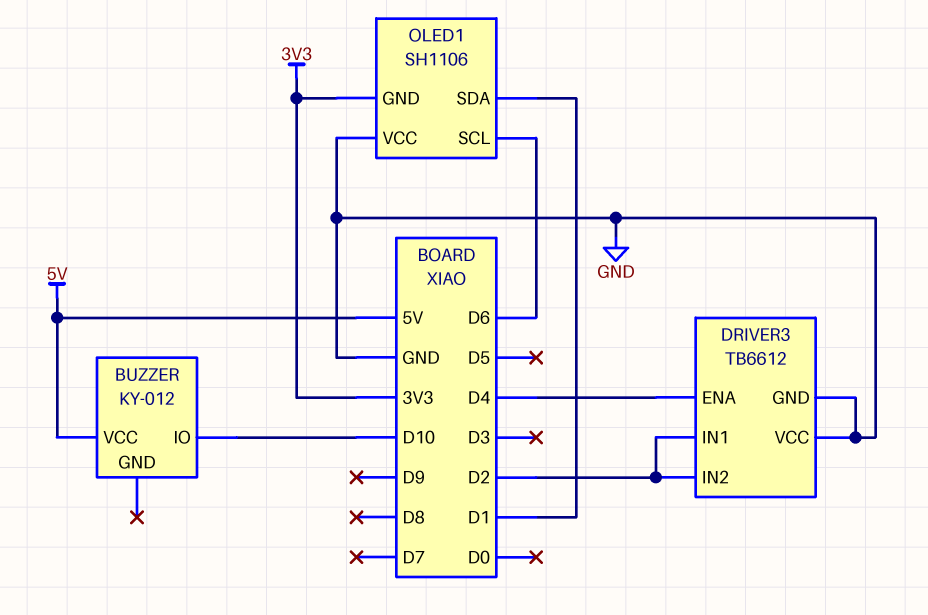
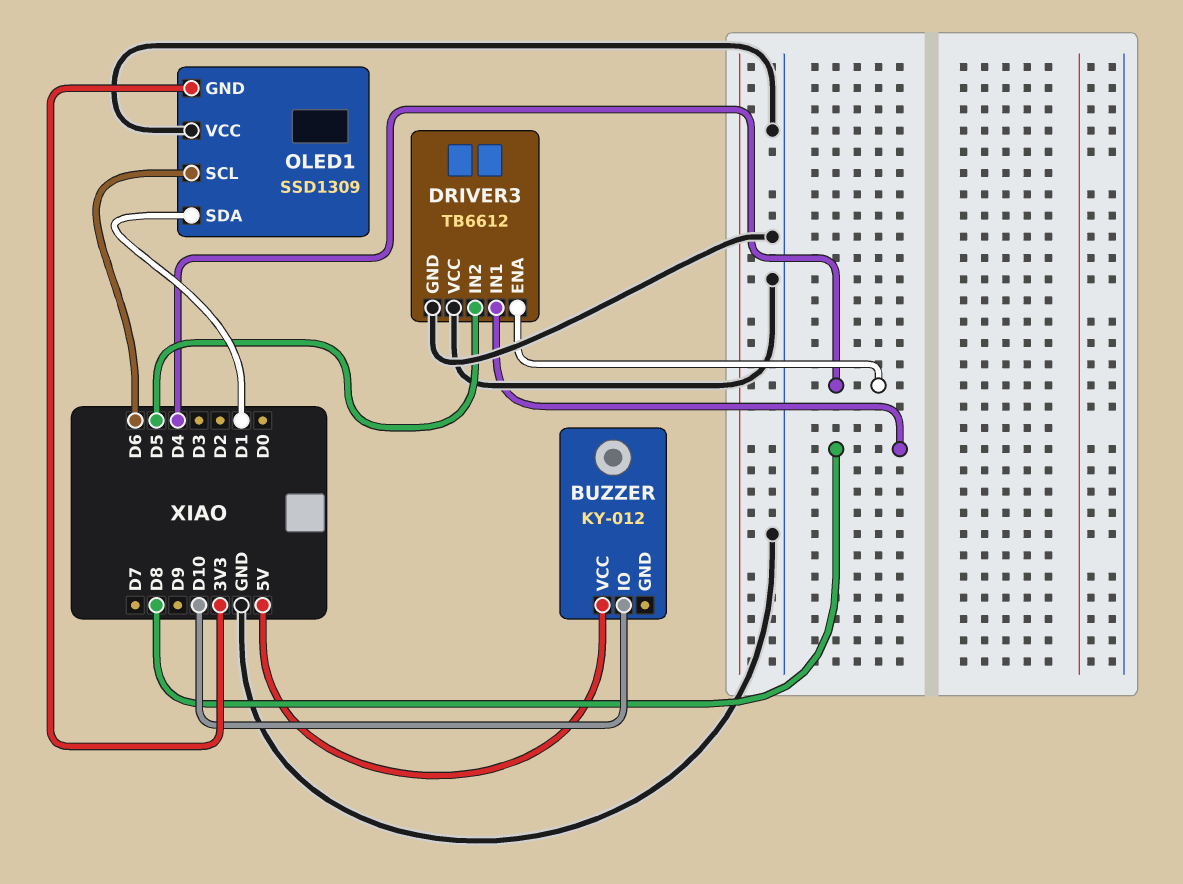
DRIVER3 pin IN1: D2 -> D8
DRIVER3 pin IN2: D2 -> D5
OLED1: SH1106 -> SSD1309

